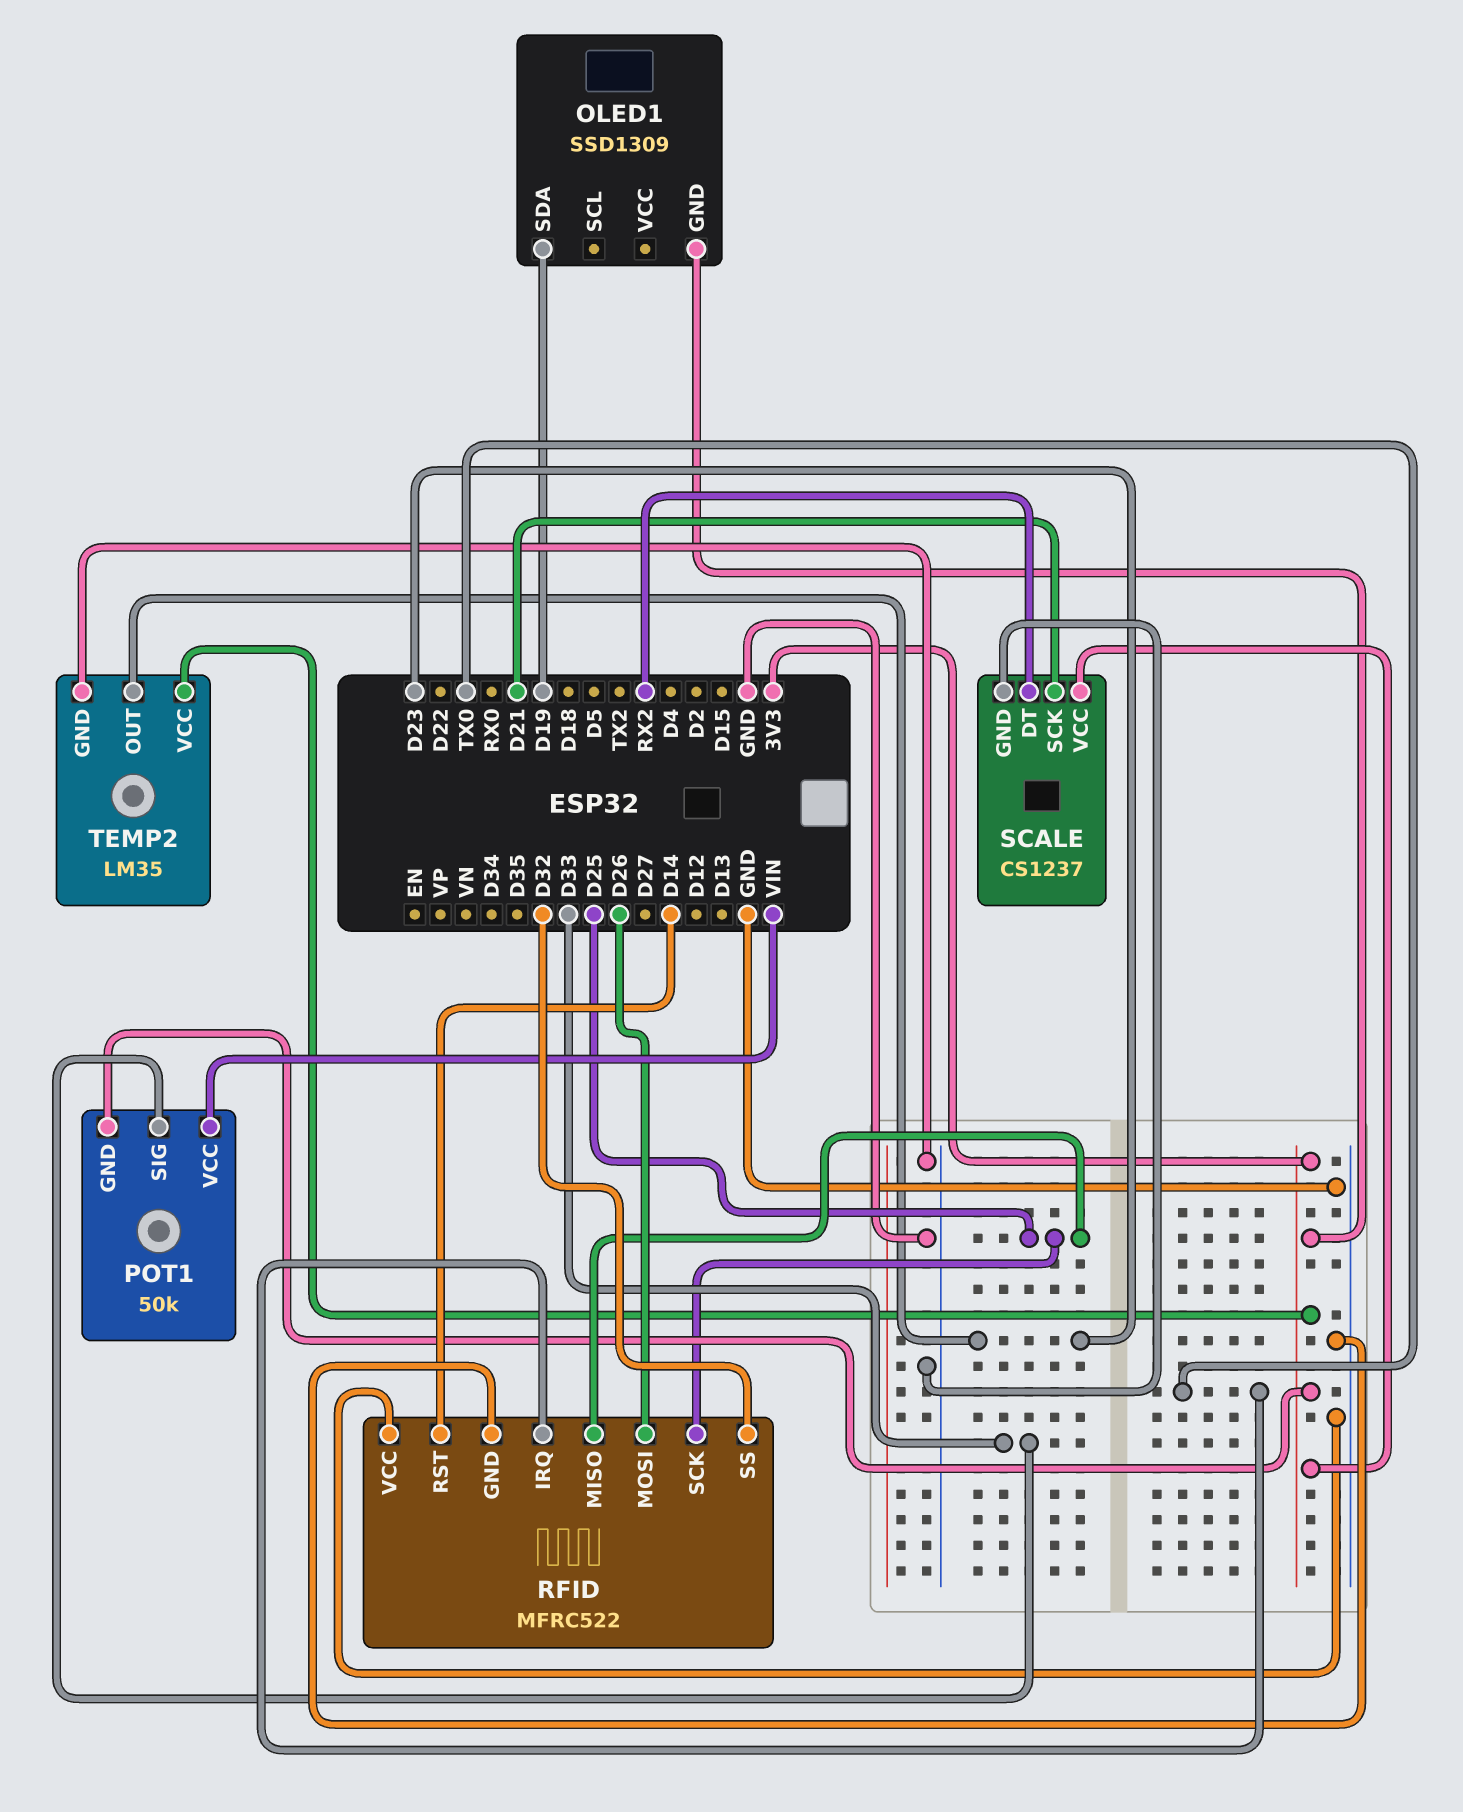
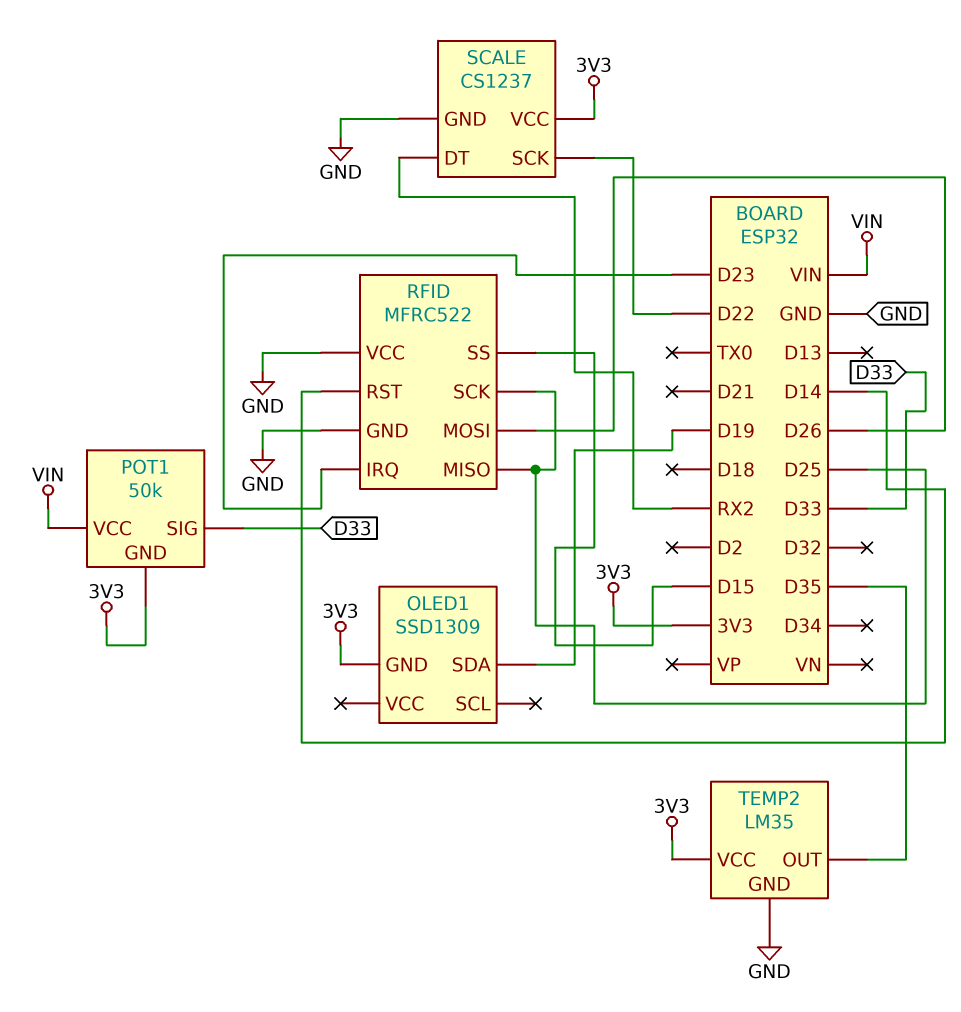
RFID pin IRQ: TX0 -> D23
RFID pin SS: D32 -> D15
SCALE pin SCK: D21 -> D22
TEMP2 pin OUT: D23 -> D35

